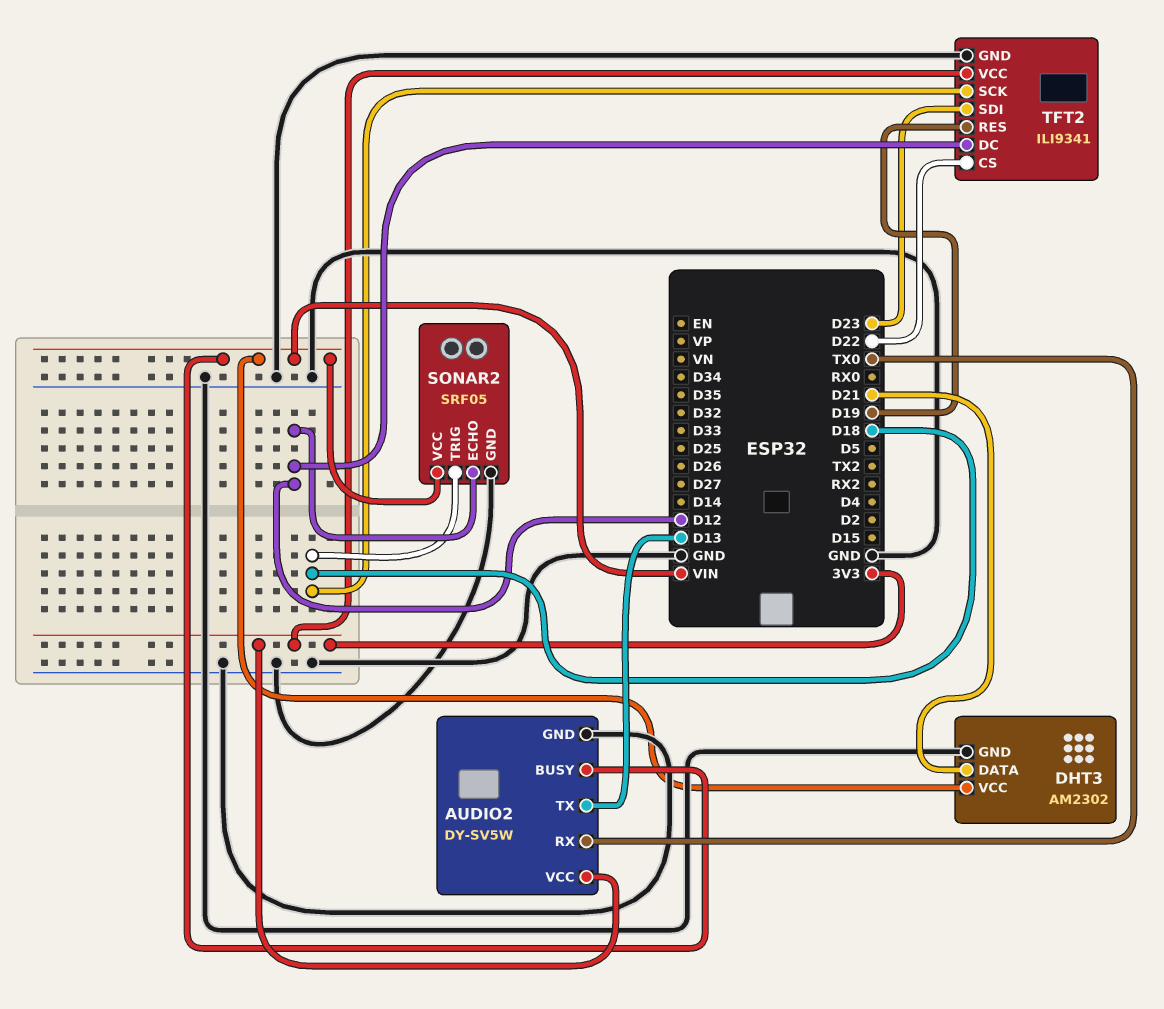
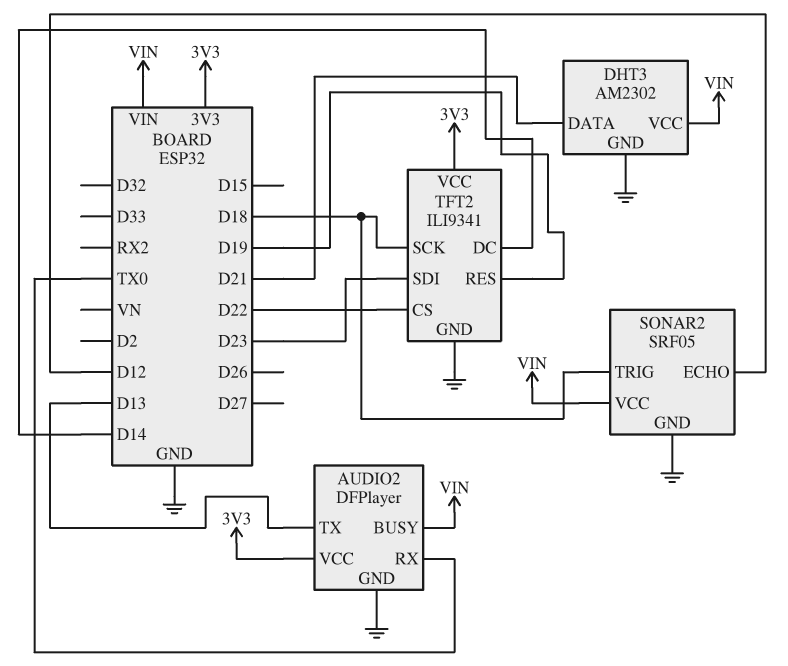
AUDIO2: DY-SV5W -> DFPlayer
TFT2 pin DC: D12 -> D14

